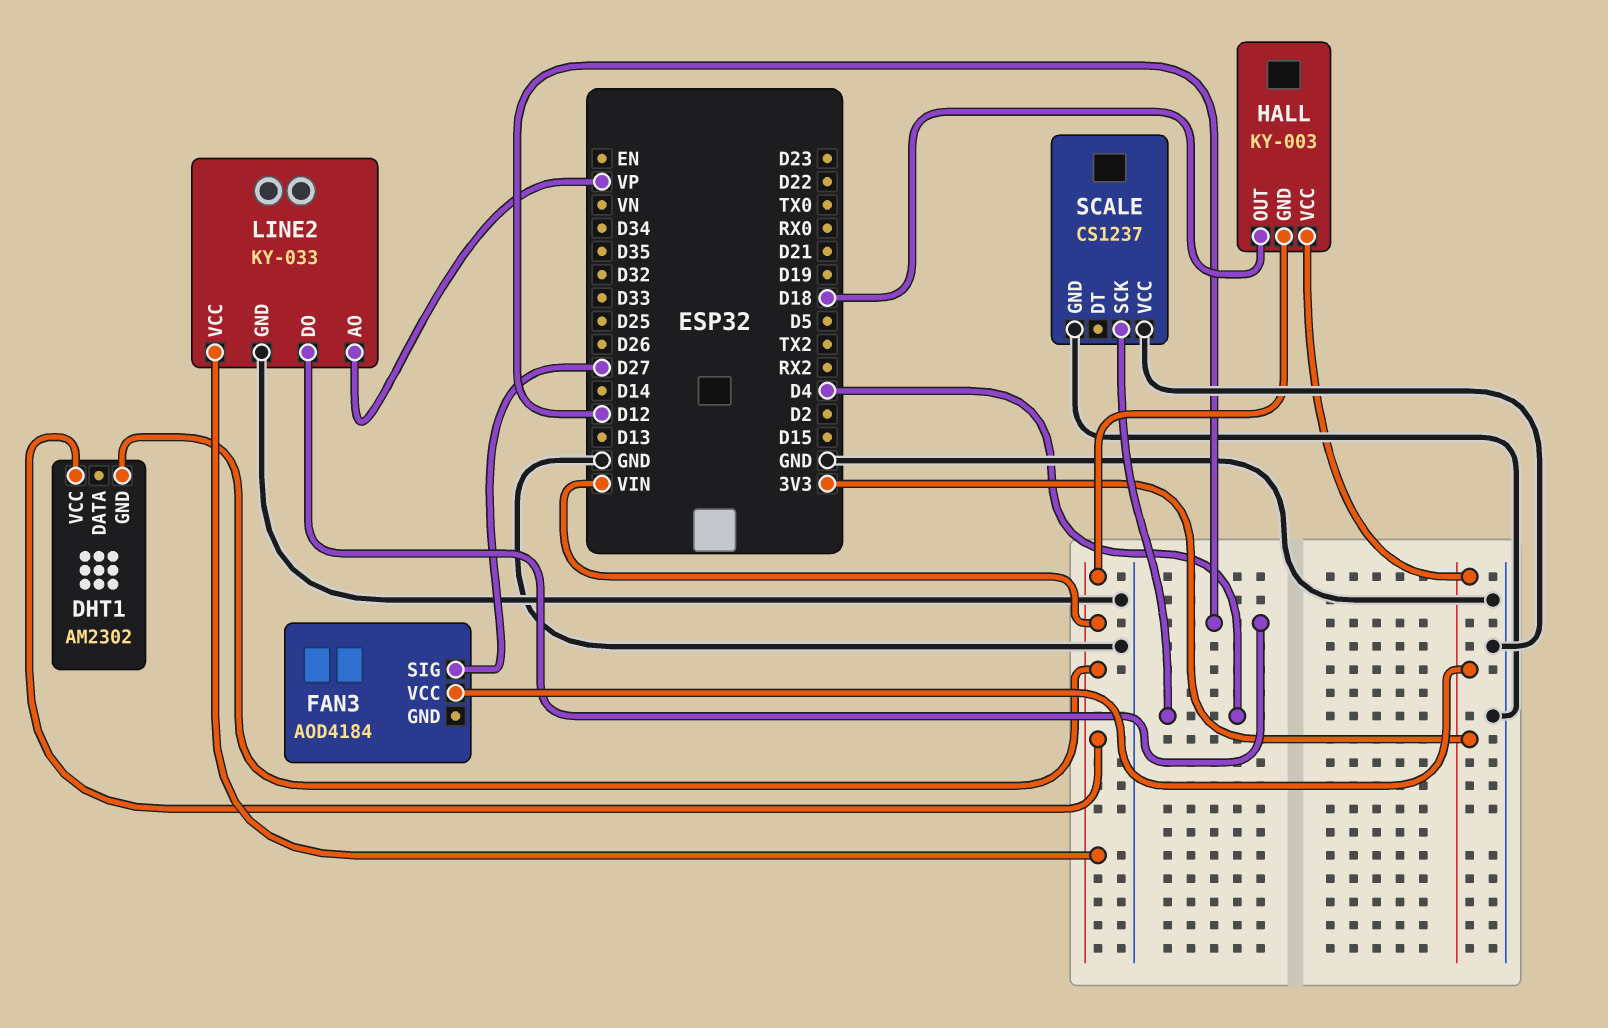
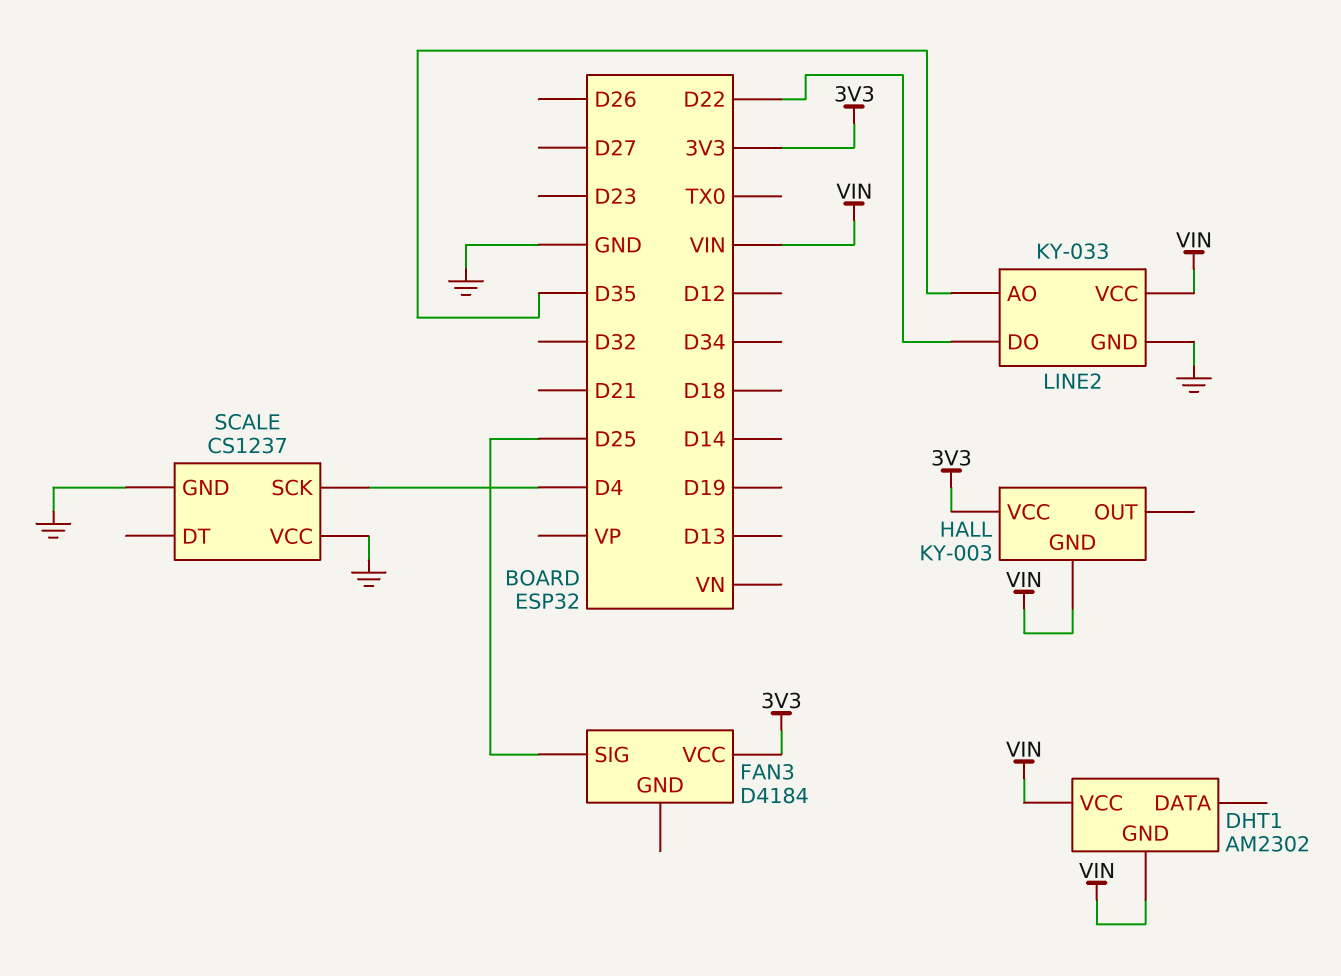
FAN3: AOD4184 -> D4184
FAN3 pin SIG: D27 -> D25
HALL pin OUT: D18 -> none
LINE2 pin AO: VP -> D35
LINE2 pin DO: D12 -> D22

